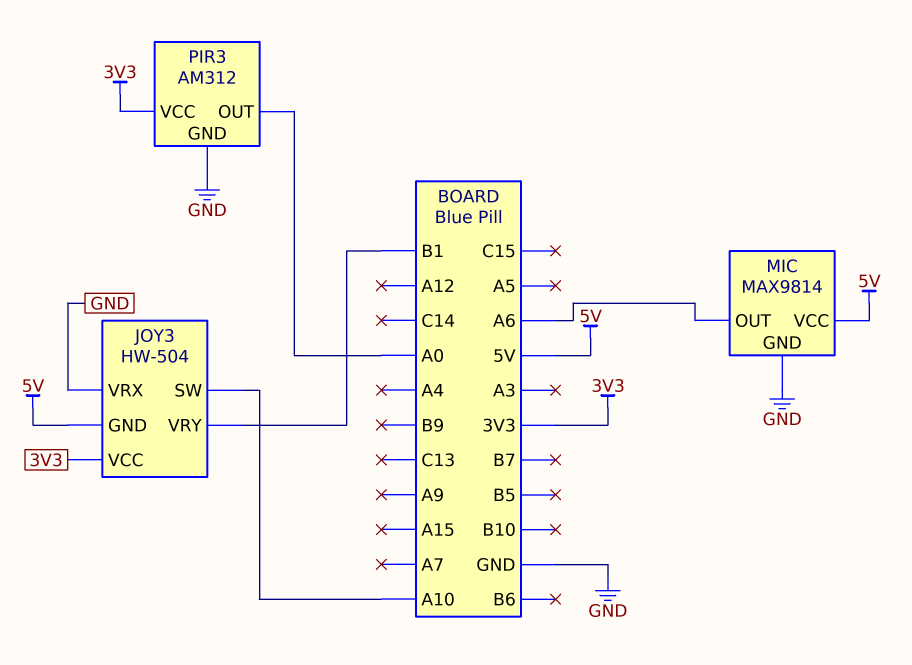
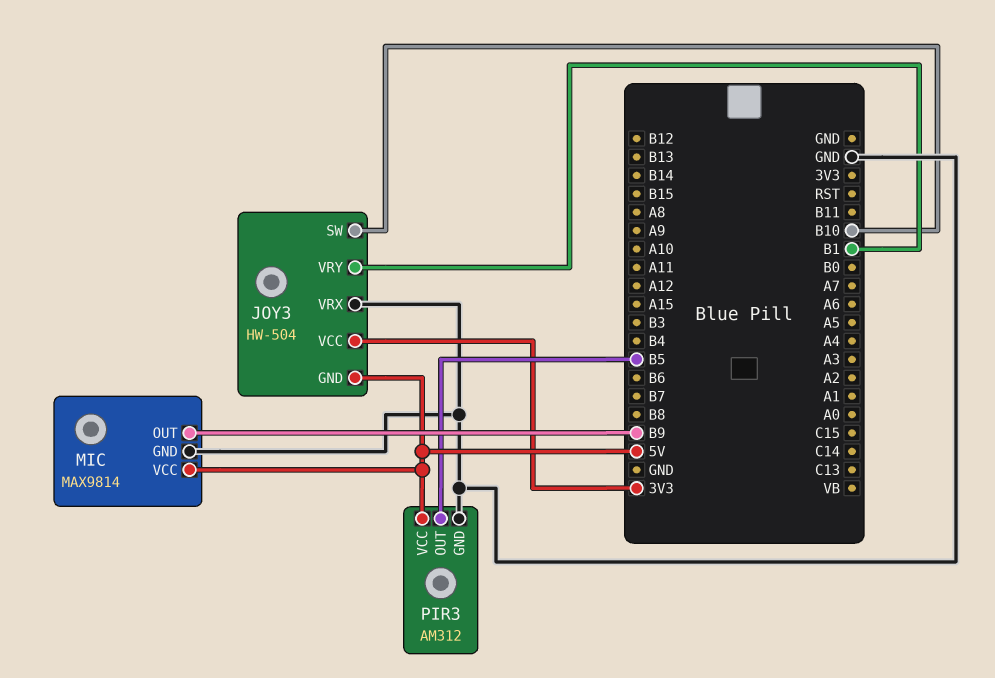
JOY3 pin SW: A10 -> B10
MIC pin OUT: A6 -> B9
PIR3 pin OUT: A0 -> B5
PIR3 pin VCC: 3V3 -> 5V

